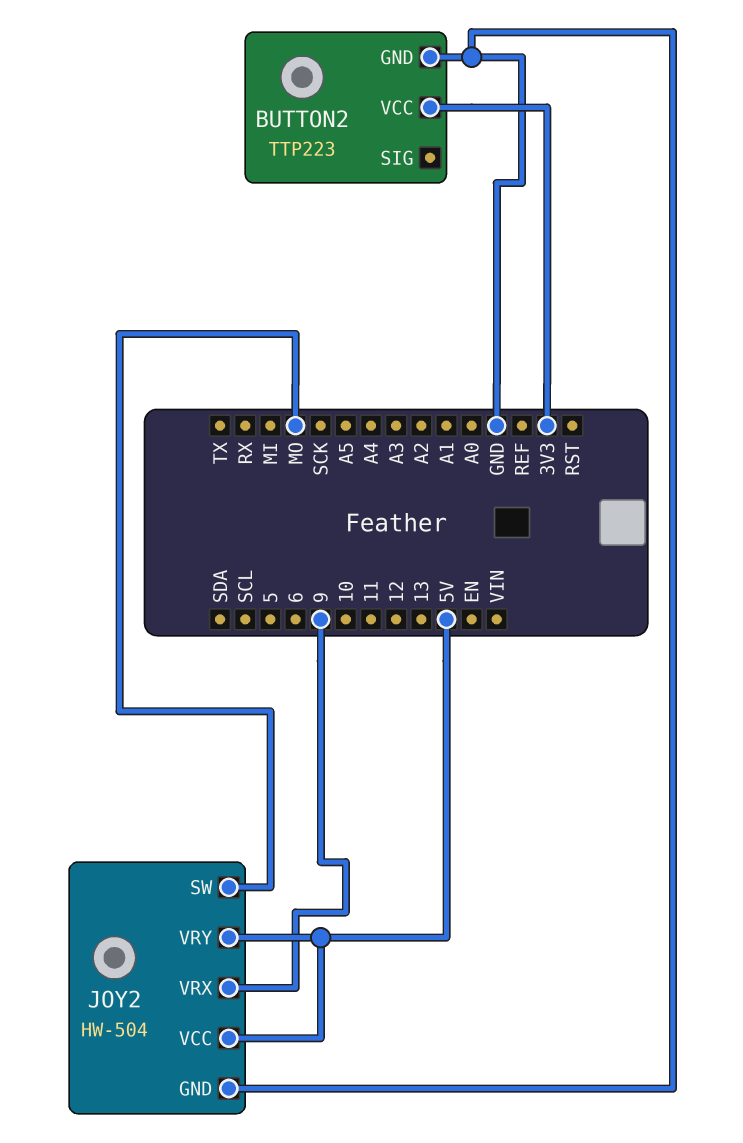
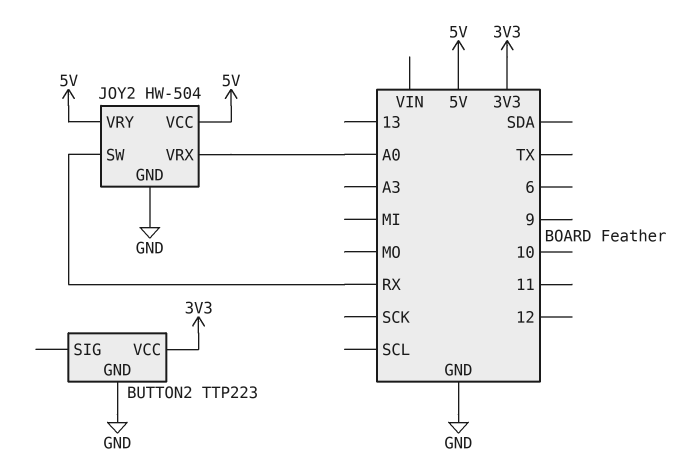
JOY2 pin SW: MO -> RX
JOY2 pin VRX: 9 -> A0

